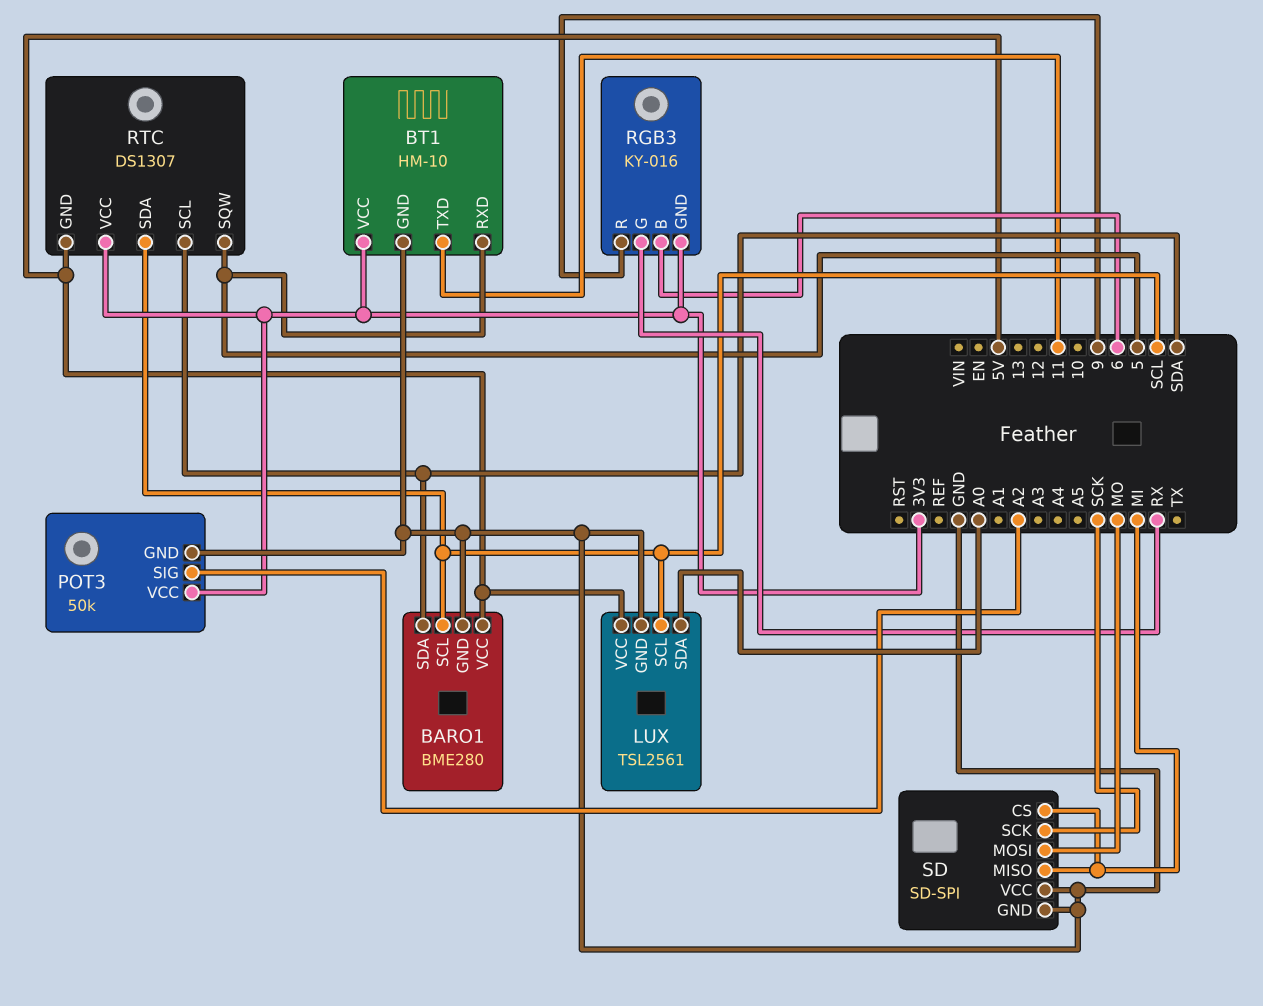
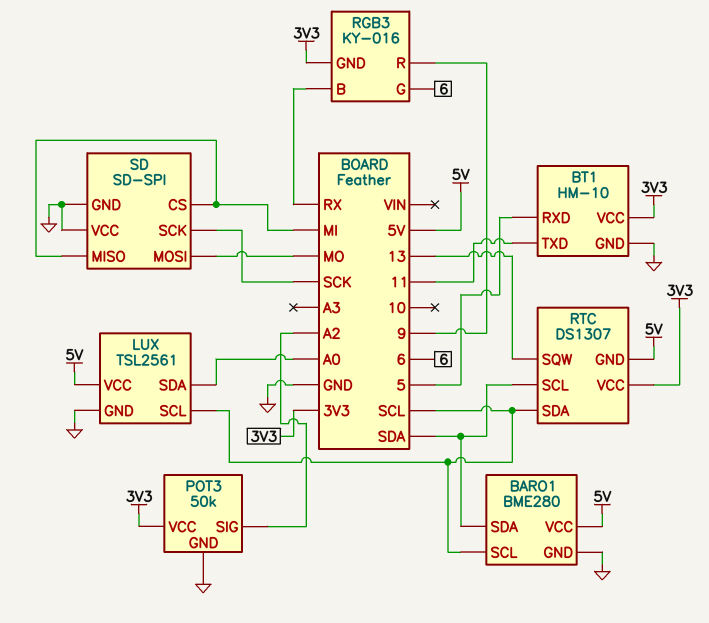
RGB3 pin B: 6 -> RX
RGB3 pin G: RX -> 6
RTC pin SQW: 5 -> 13

